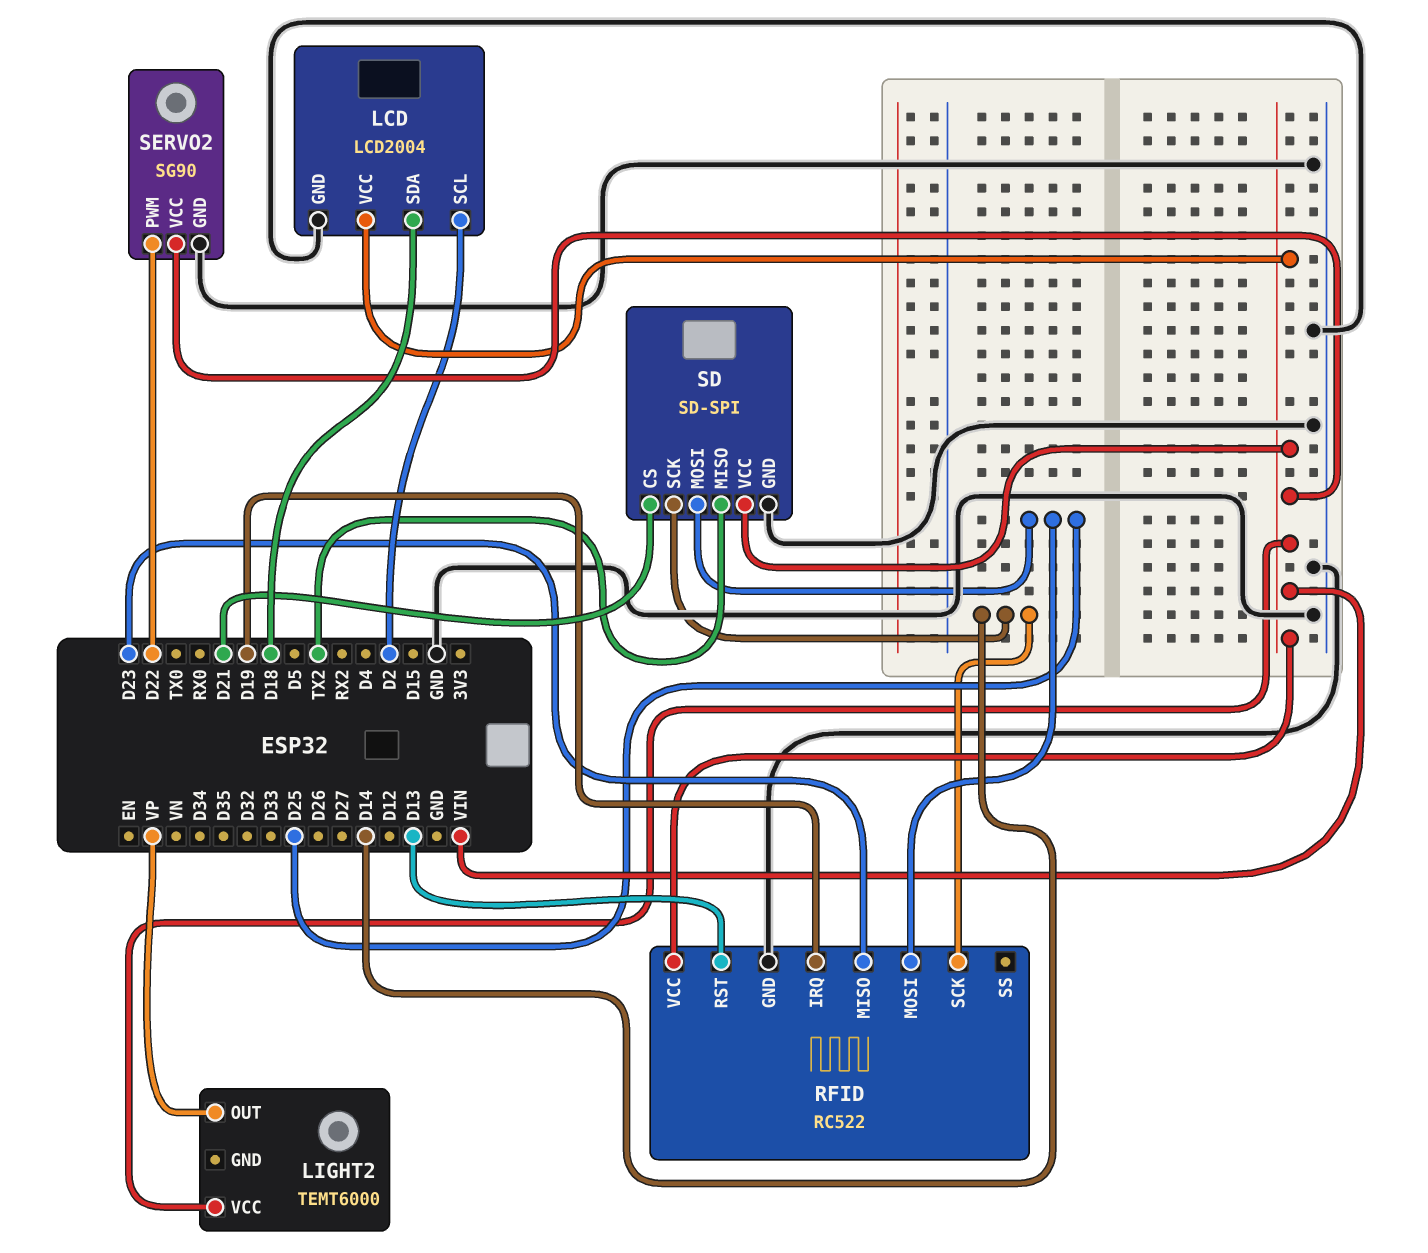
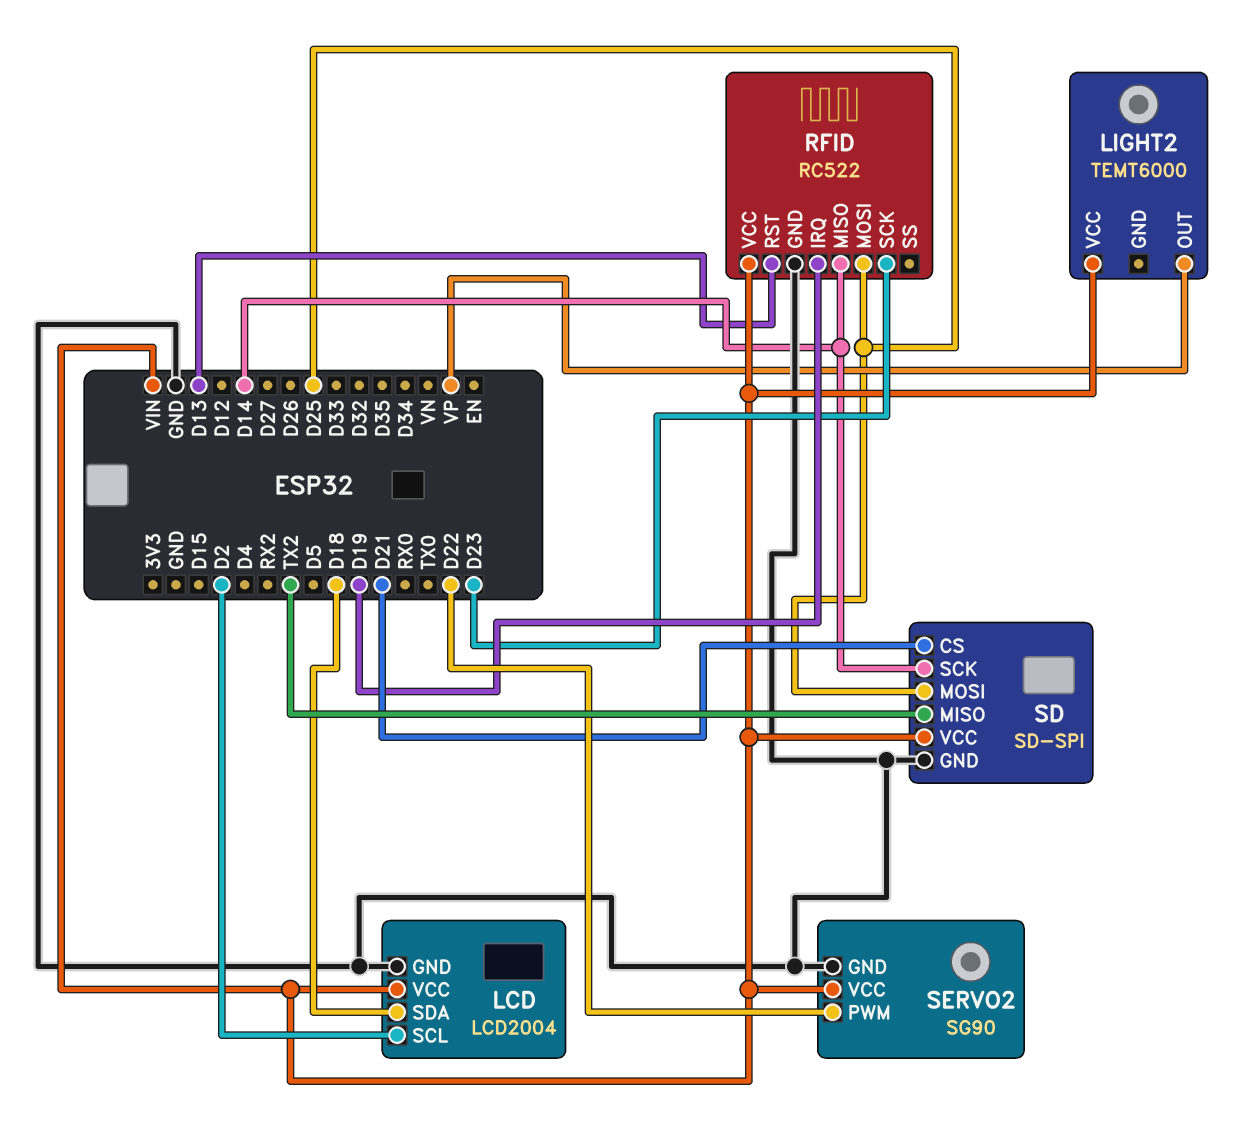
RFID pin MISO: D23 -> D14
RFID pin SCK: D14 -> D23

